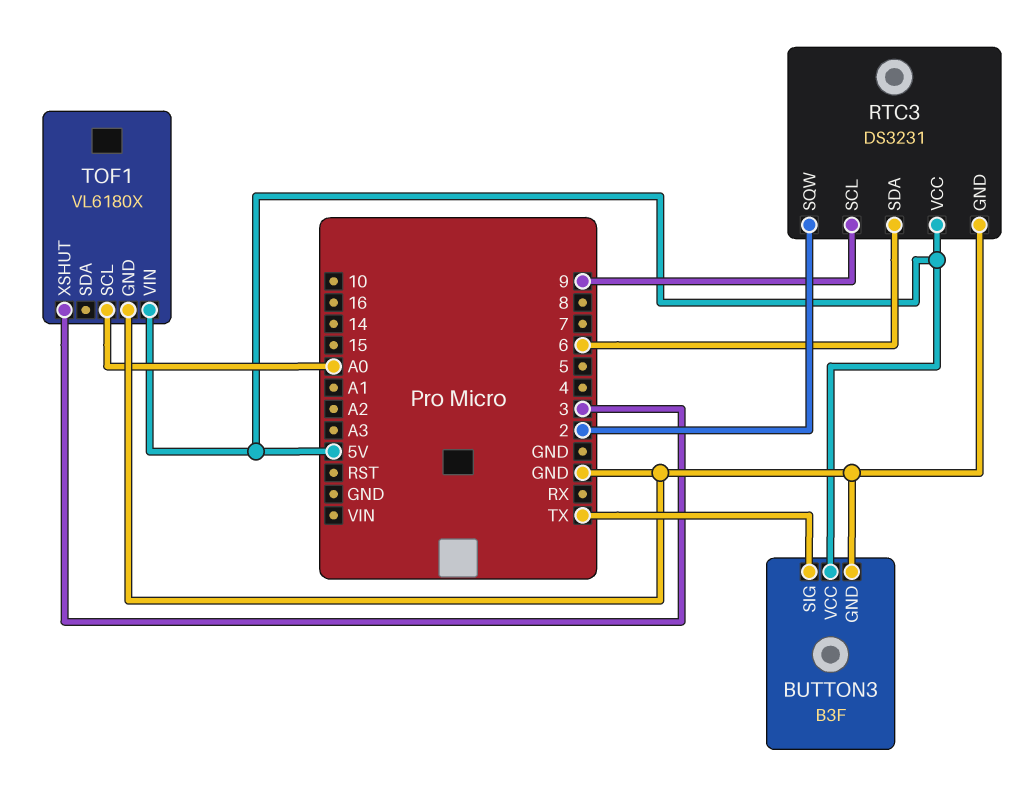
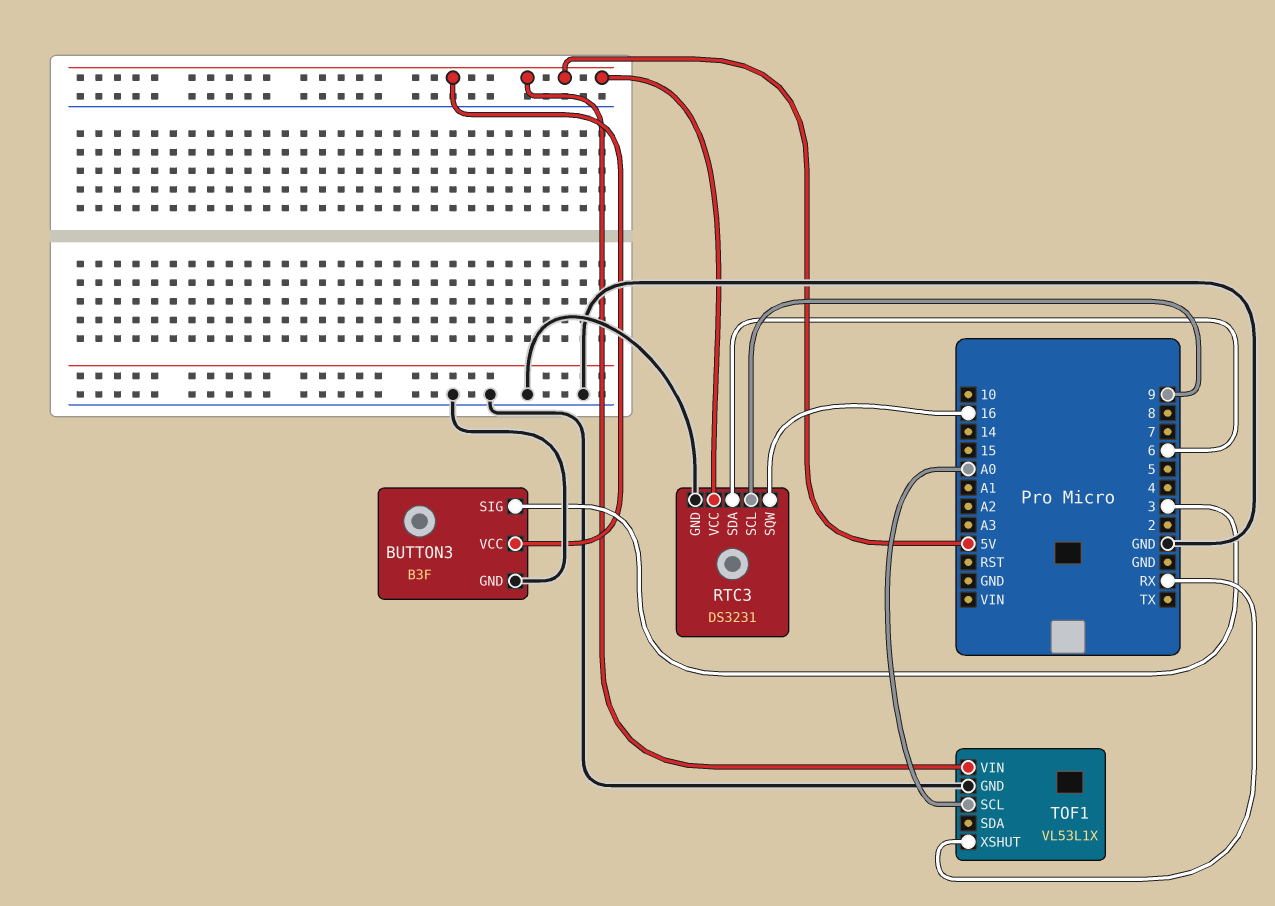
BUTTON3 pin SIG: TX -> 3
RTC3 pin SQW: 2 -> 16
TOF1: VL6180X -> VL53L1X
TOF1 pin XSHUT: 3 -> RX

